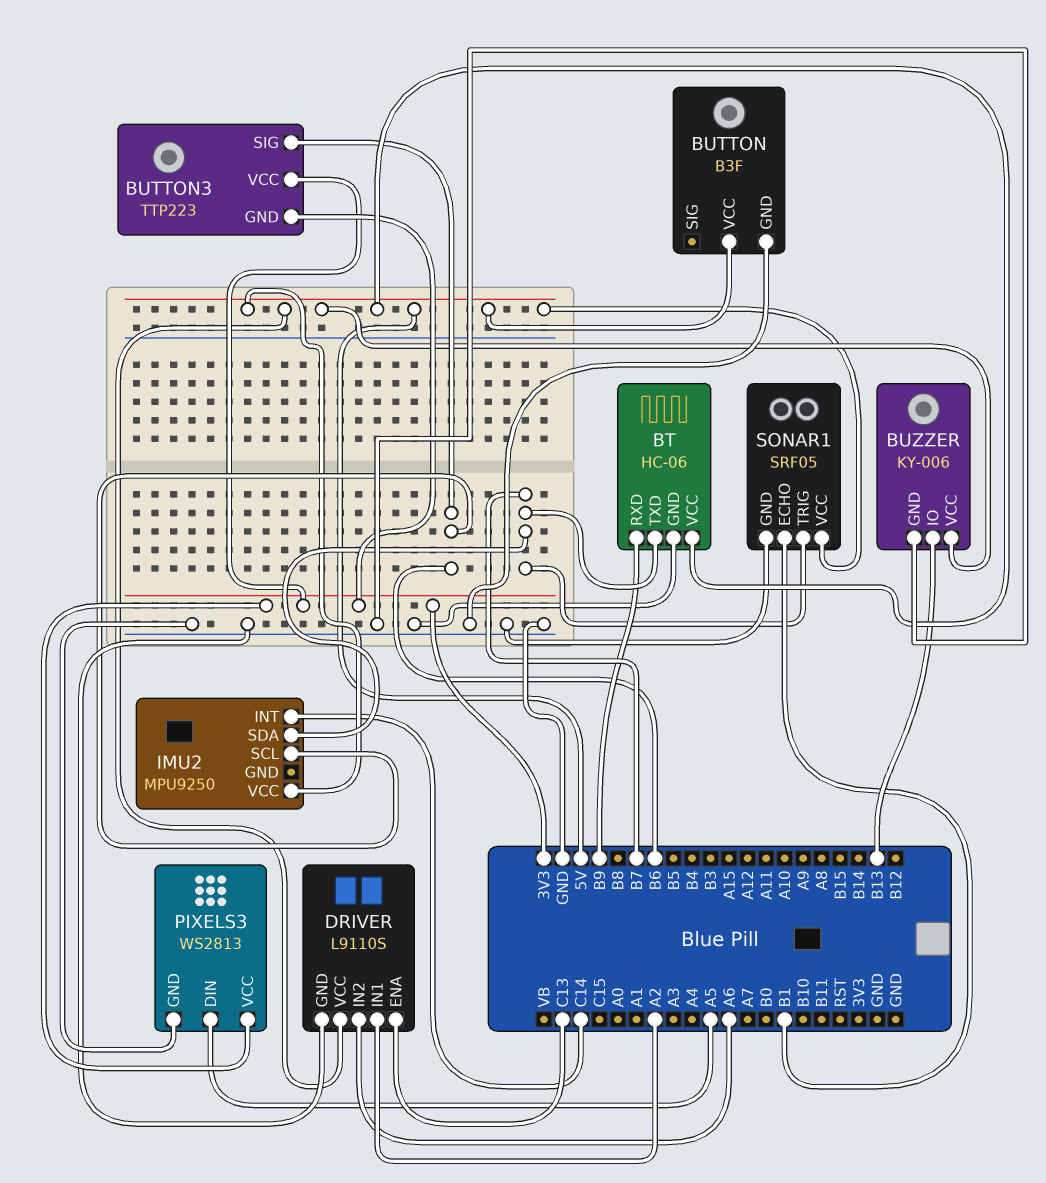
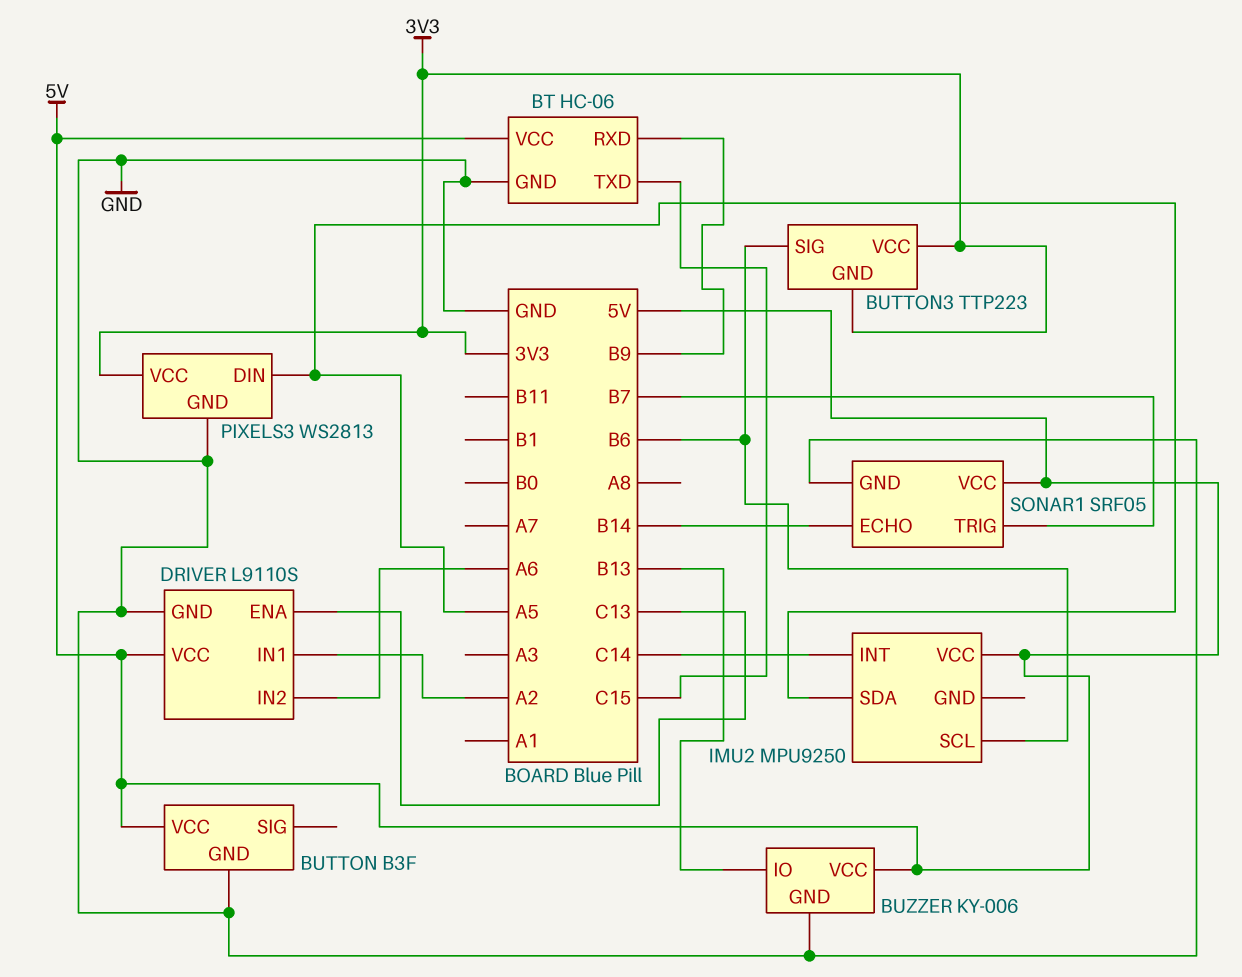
BT pin TXD: B7 -> C15
IMU2 pin SDA: B7 -> A5
SONAR1 pin ECHO: B1 -> B14

